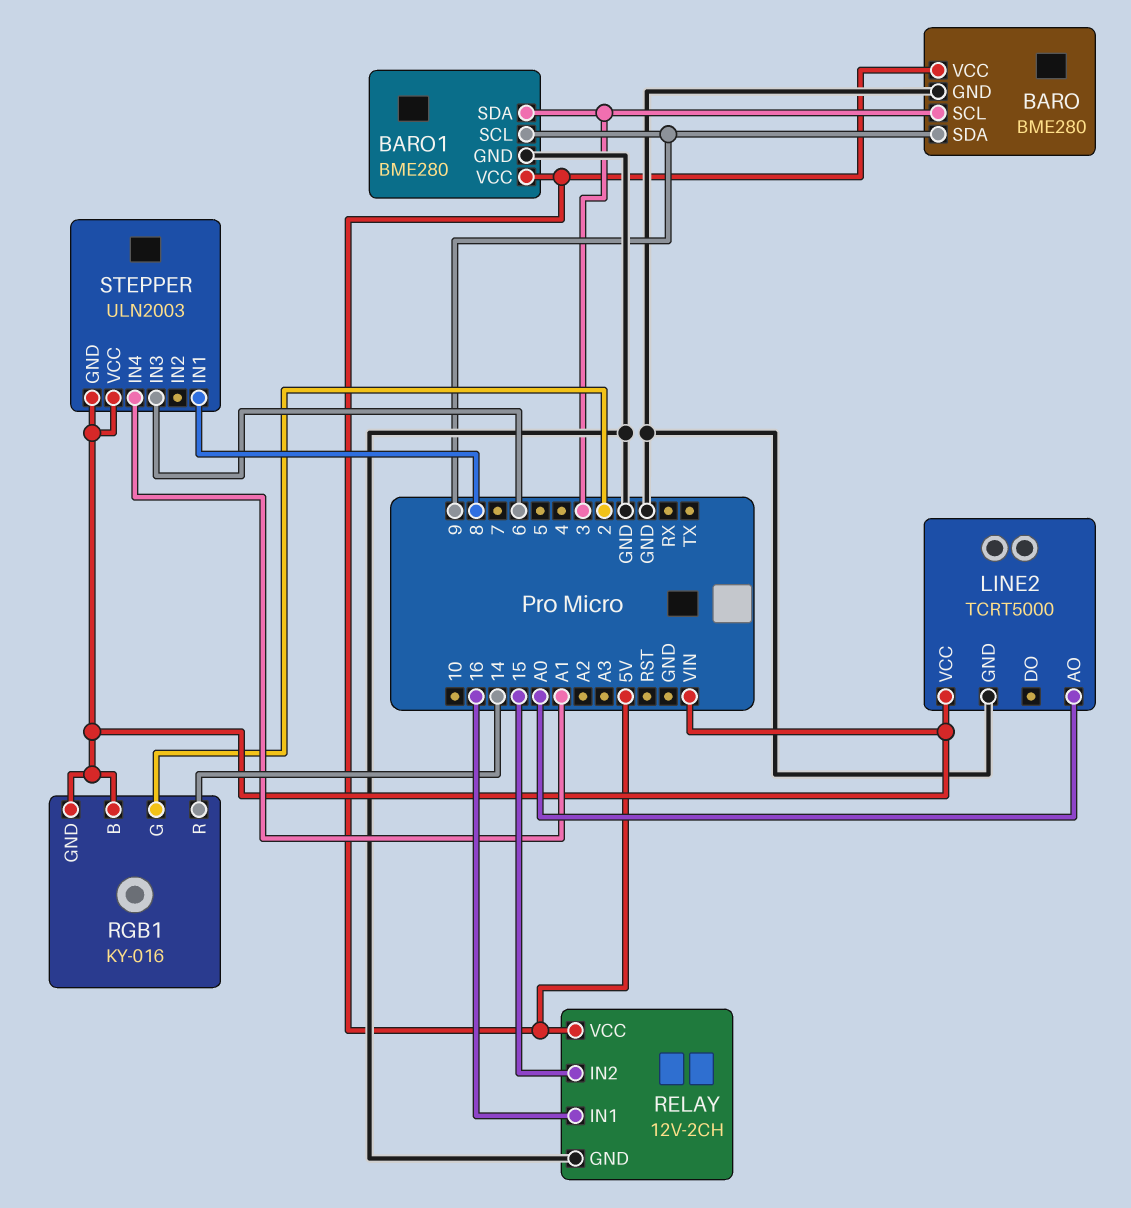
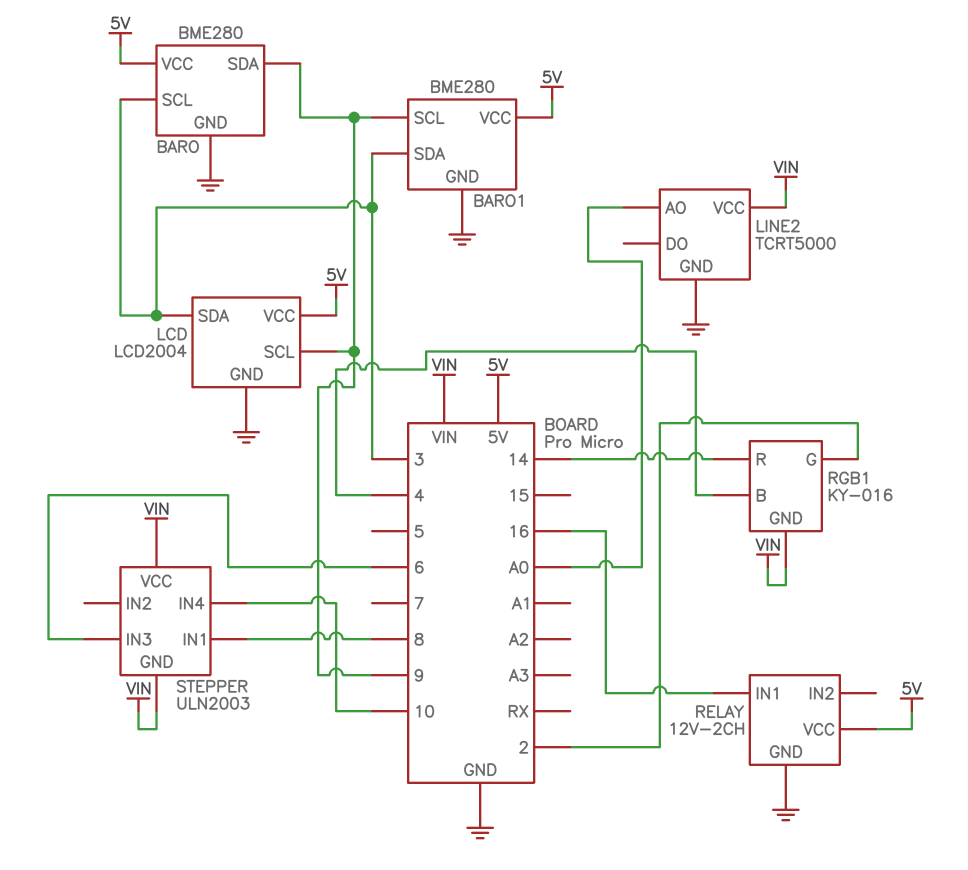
LCD: none -> LCD2004
LCD pin GND: none -> GND
LCD pin SCL: none -> 9
LCD pin SDA: none -> 3
LCD pin VCC: none -> 5V
RELAY pin IN2: 15 -> none
RGB1 pin B: VIN -> 4
STEPPER pin IN4: A1 -> 10

